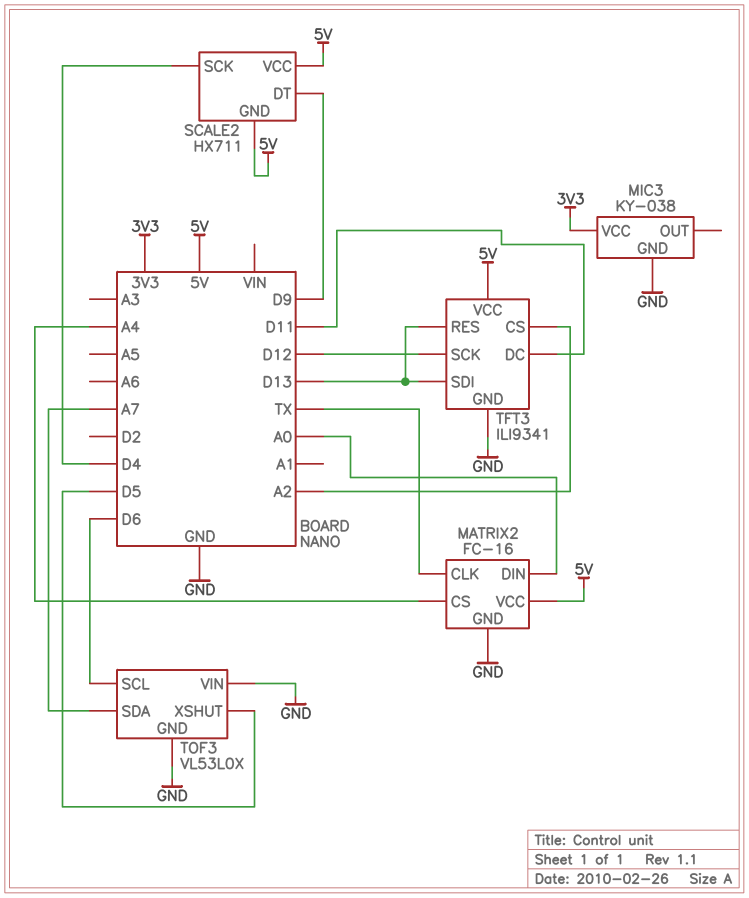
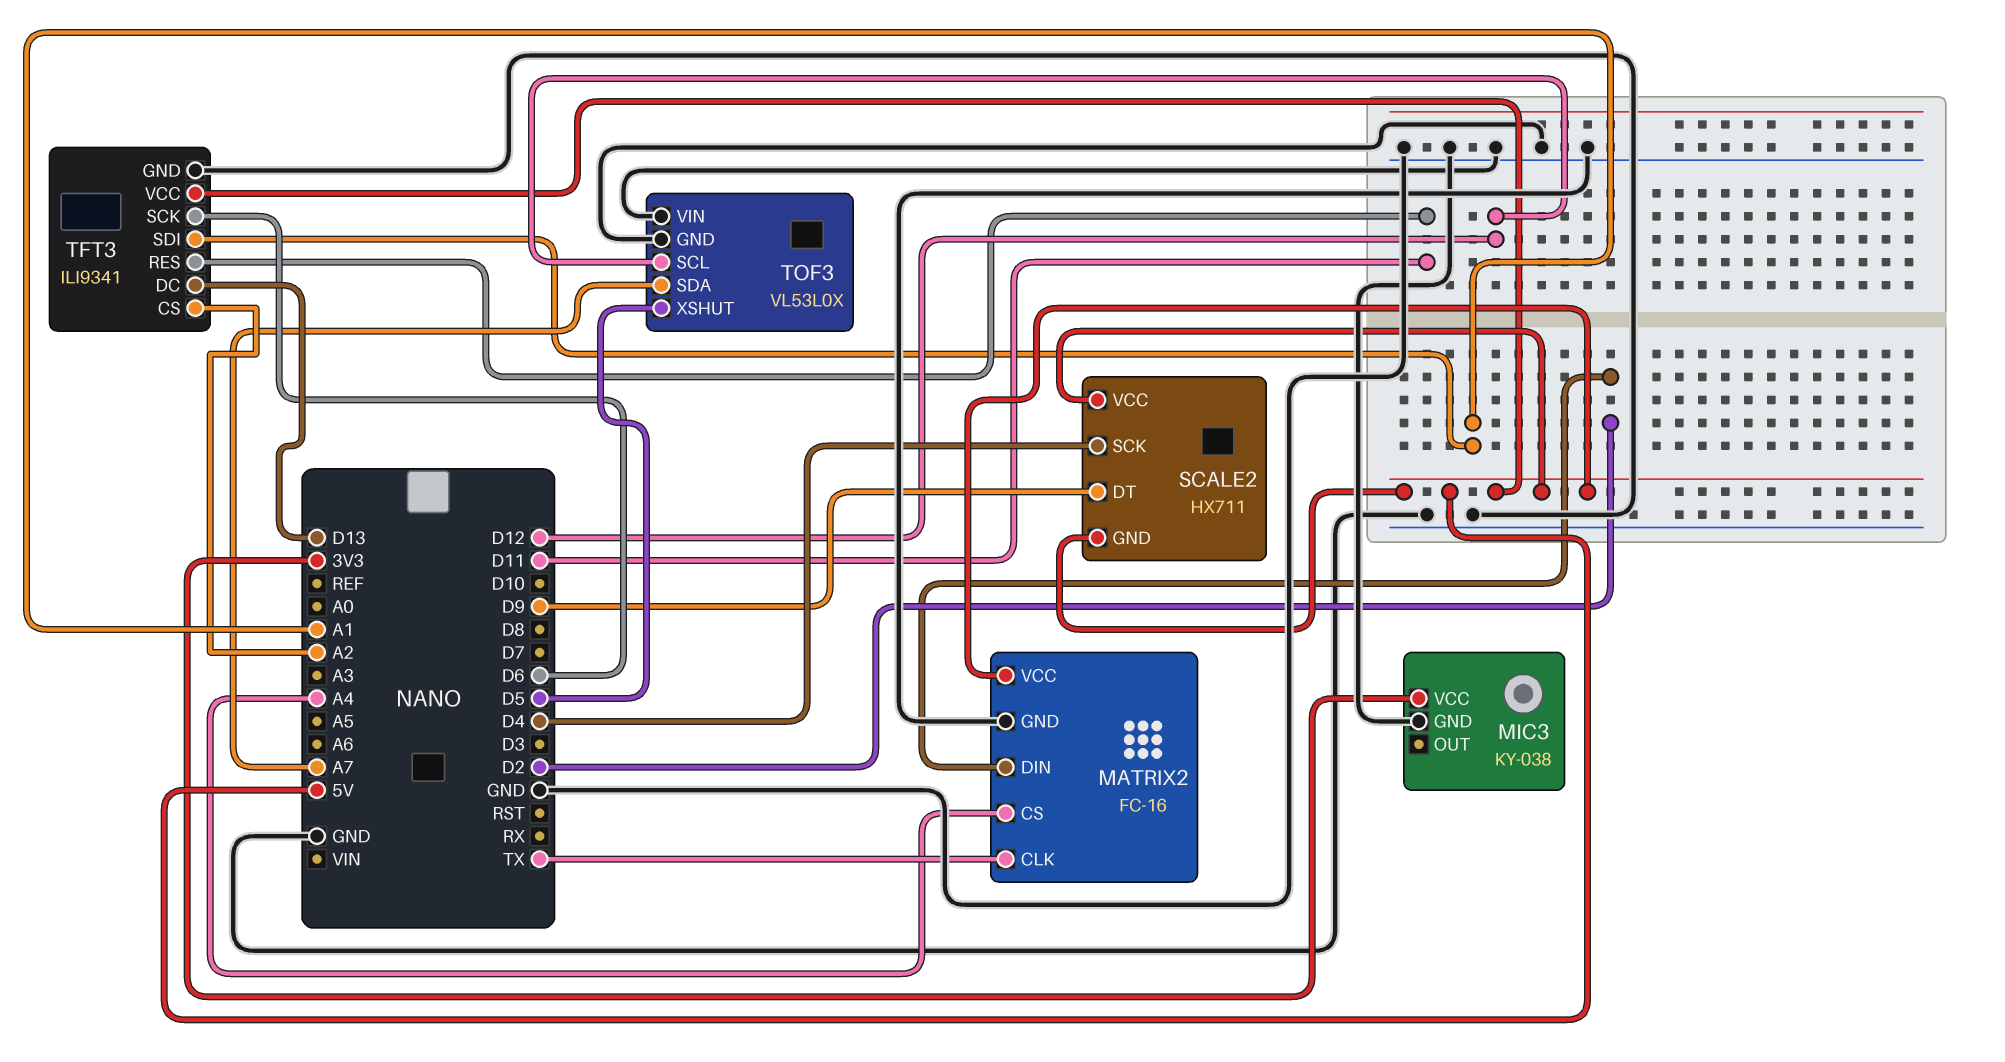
MATRIX2 pin DIN: A0 -> D2
TFT3 pin DC: D11 -> D13
TFT3 pin RES: D13 -> D11
TFT3 pin SCK: D12 -> D6
TFT3 pin SDI: D13 -> A1
TOF3 pin SCL: D6 -> D12

